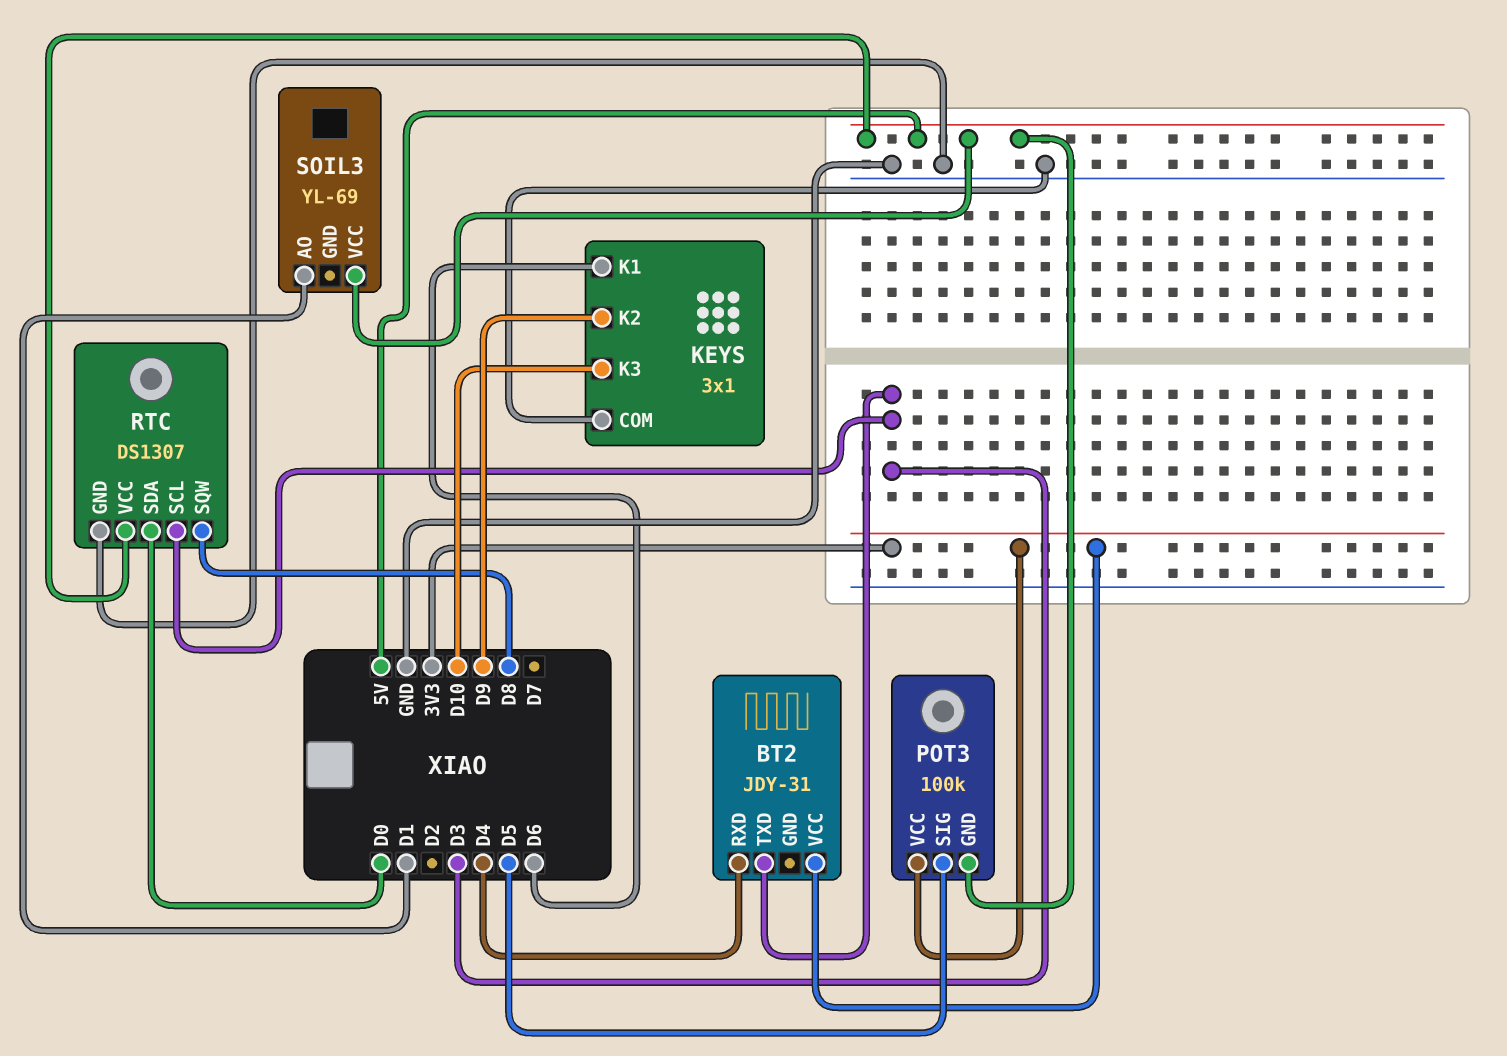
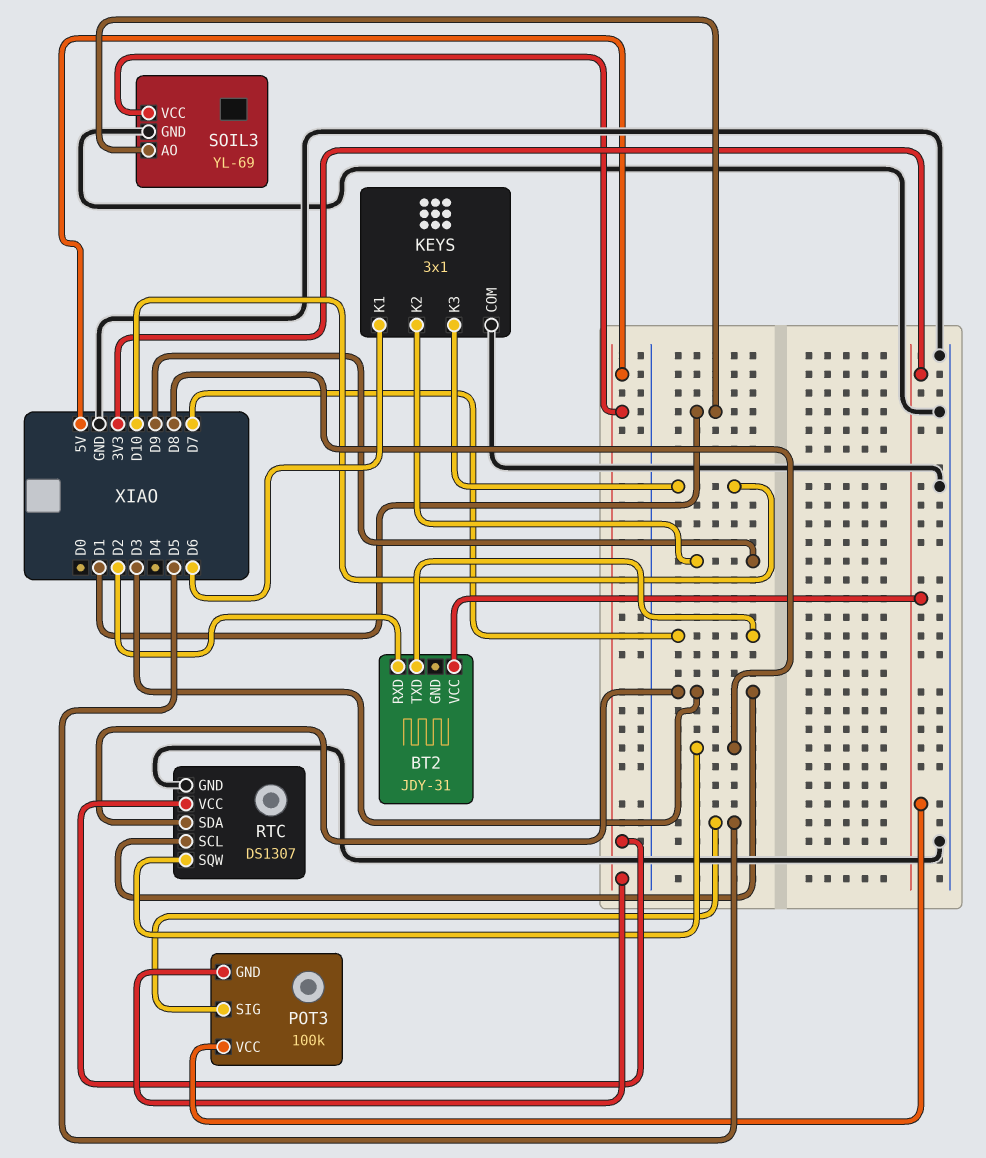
BT2 pin RXD: D4 -> D2
BT2 pin TXD: D3 -> D7
RTC pin SDA: D0 -> D3
SOIL3 pin GND: none -> GND

